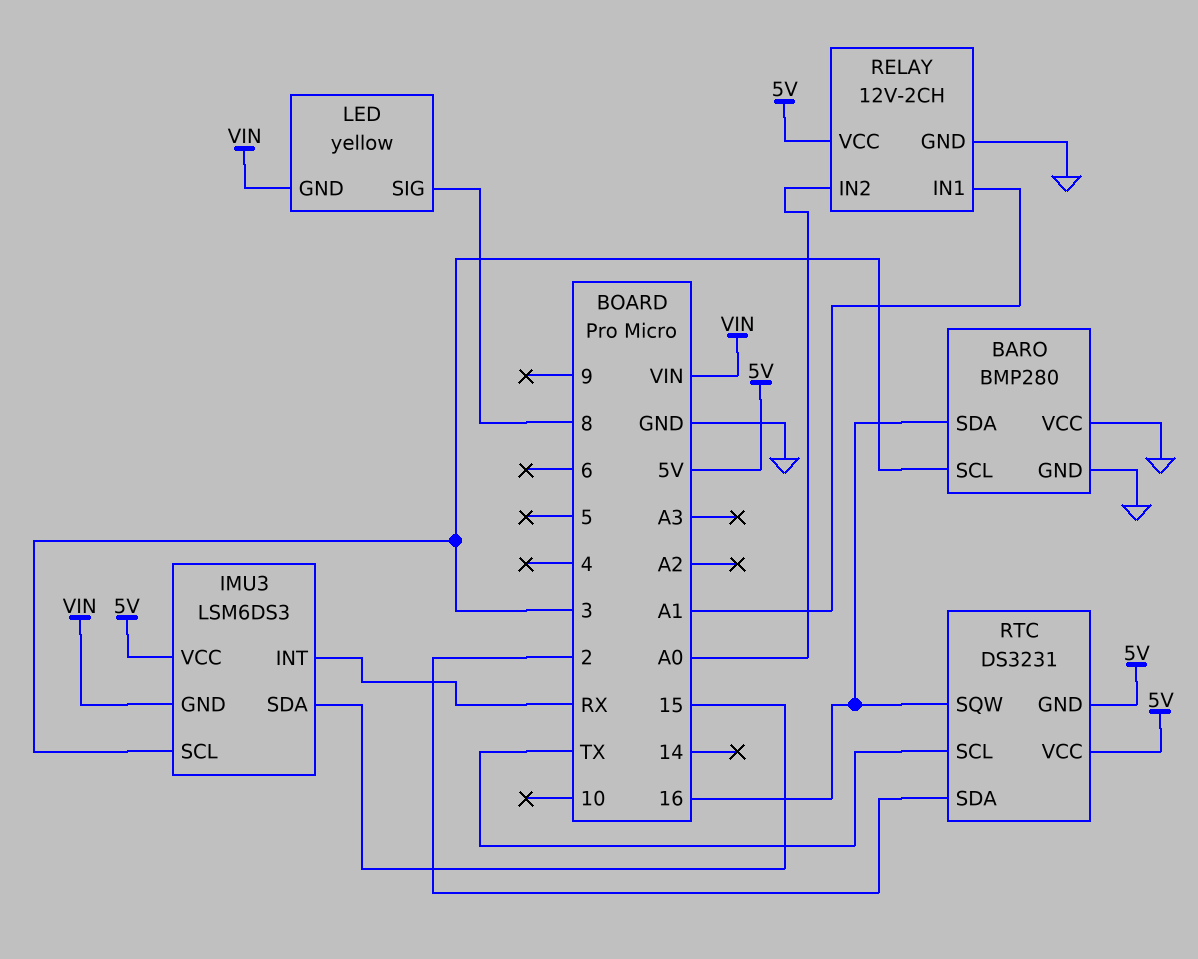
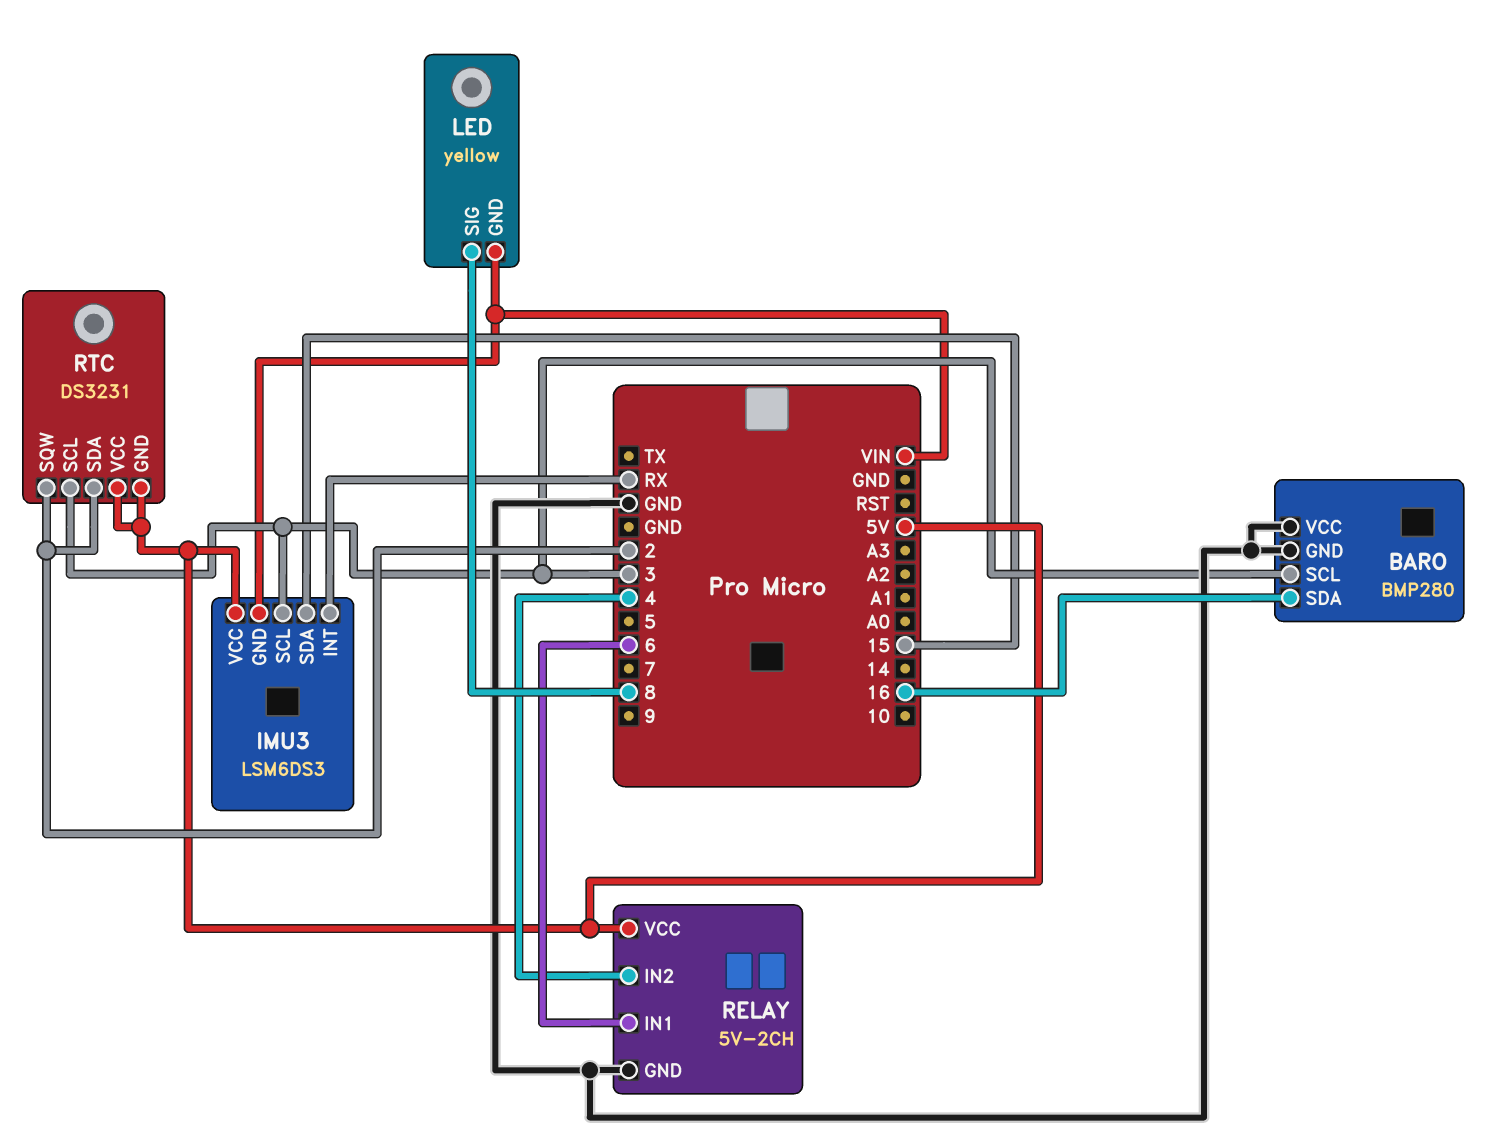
RELAY: 12V-2CH -> 5V-2CH
RELAY pin IN1: A1 -> 6
RELAY pin IN2: A0 -> 4
RTC pin SCL: TX -> 3
RTC pin SQW: 16 -> 2

